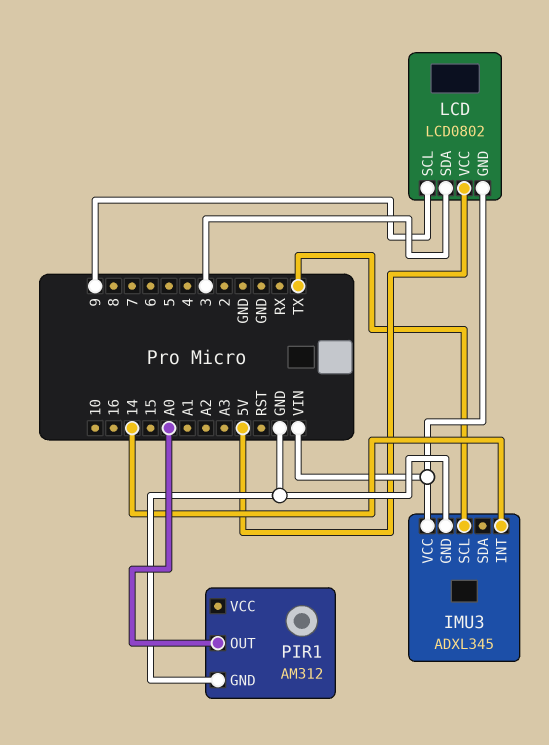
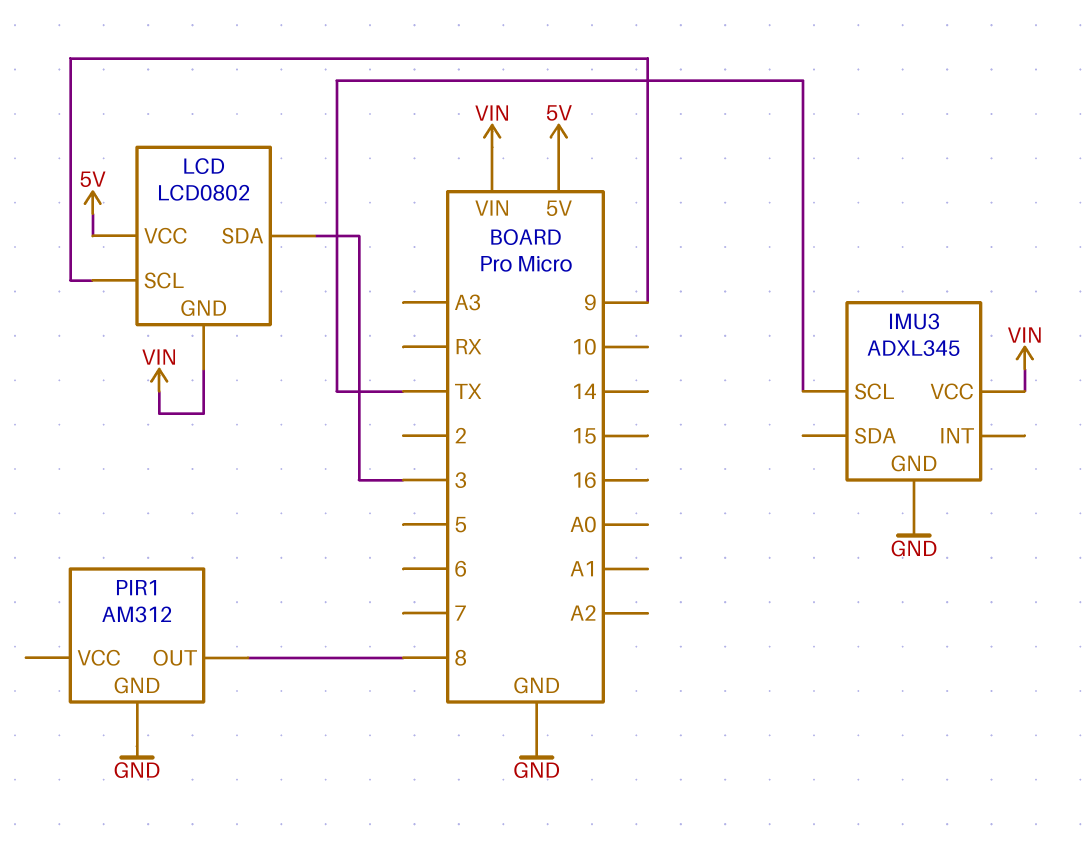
IMU3 pin INT: 14 -> none
PIR1 pin OUT: A0 -> 8

